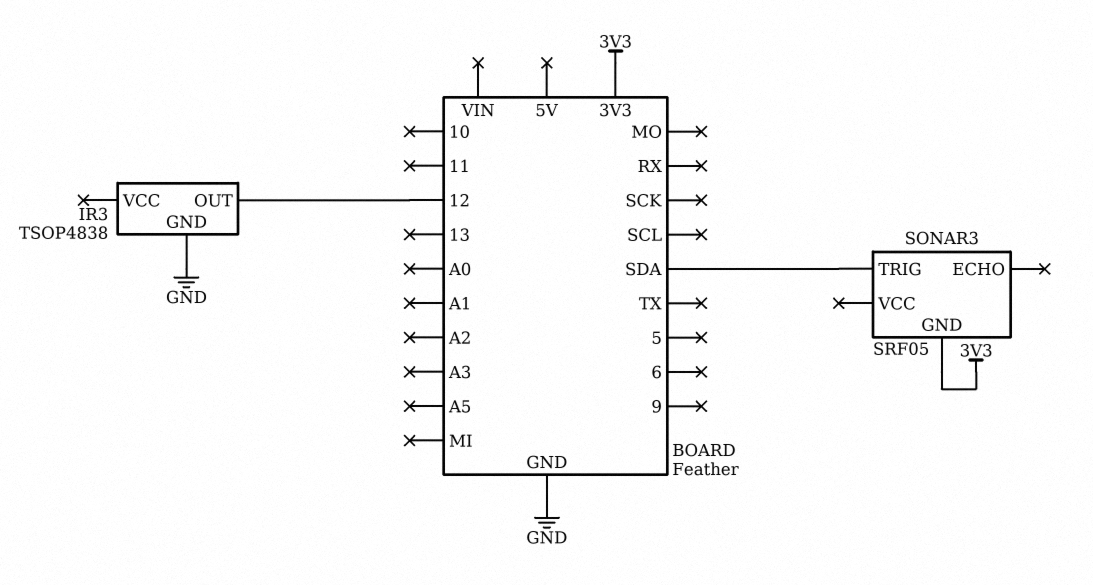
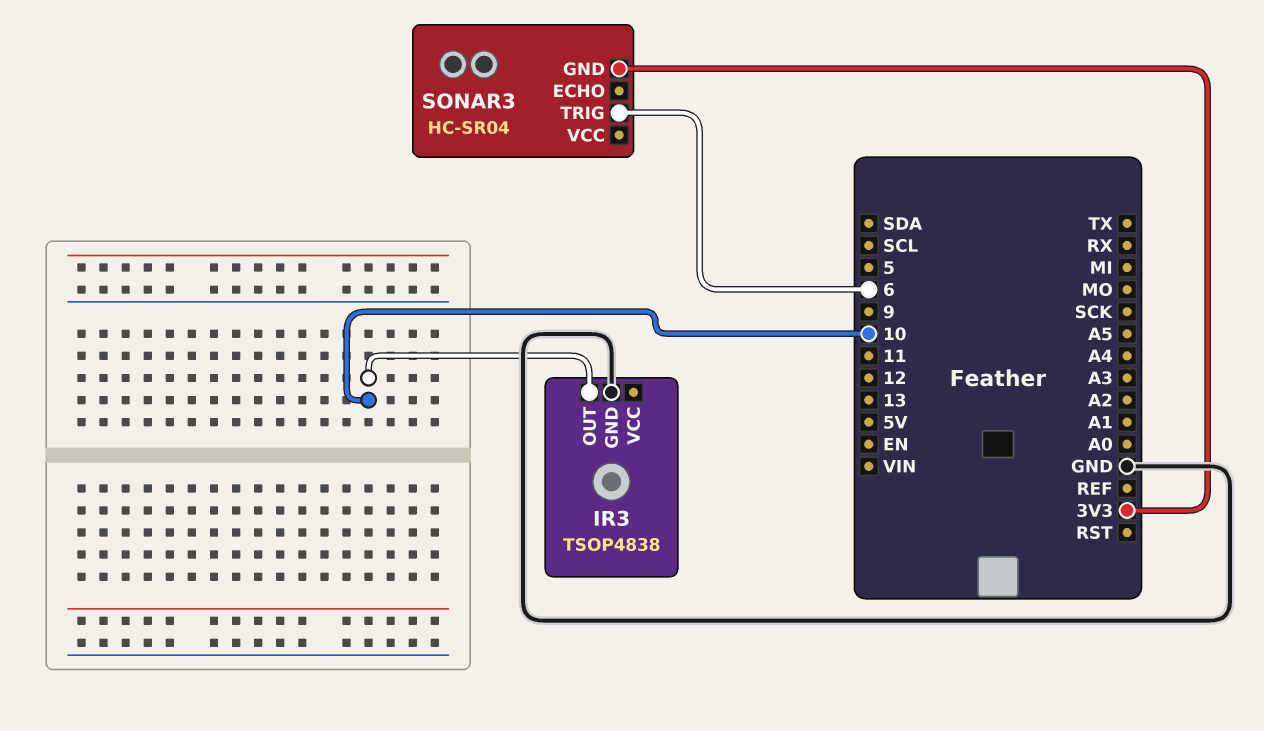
IR3 pin OUT: 12 -> 10
SONAR3: SRF05 -> HC-SR04
SONAR3 pin TRIG: SDA -> 6

